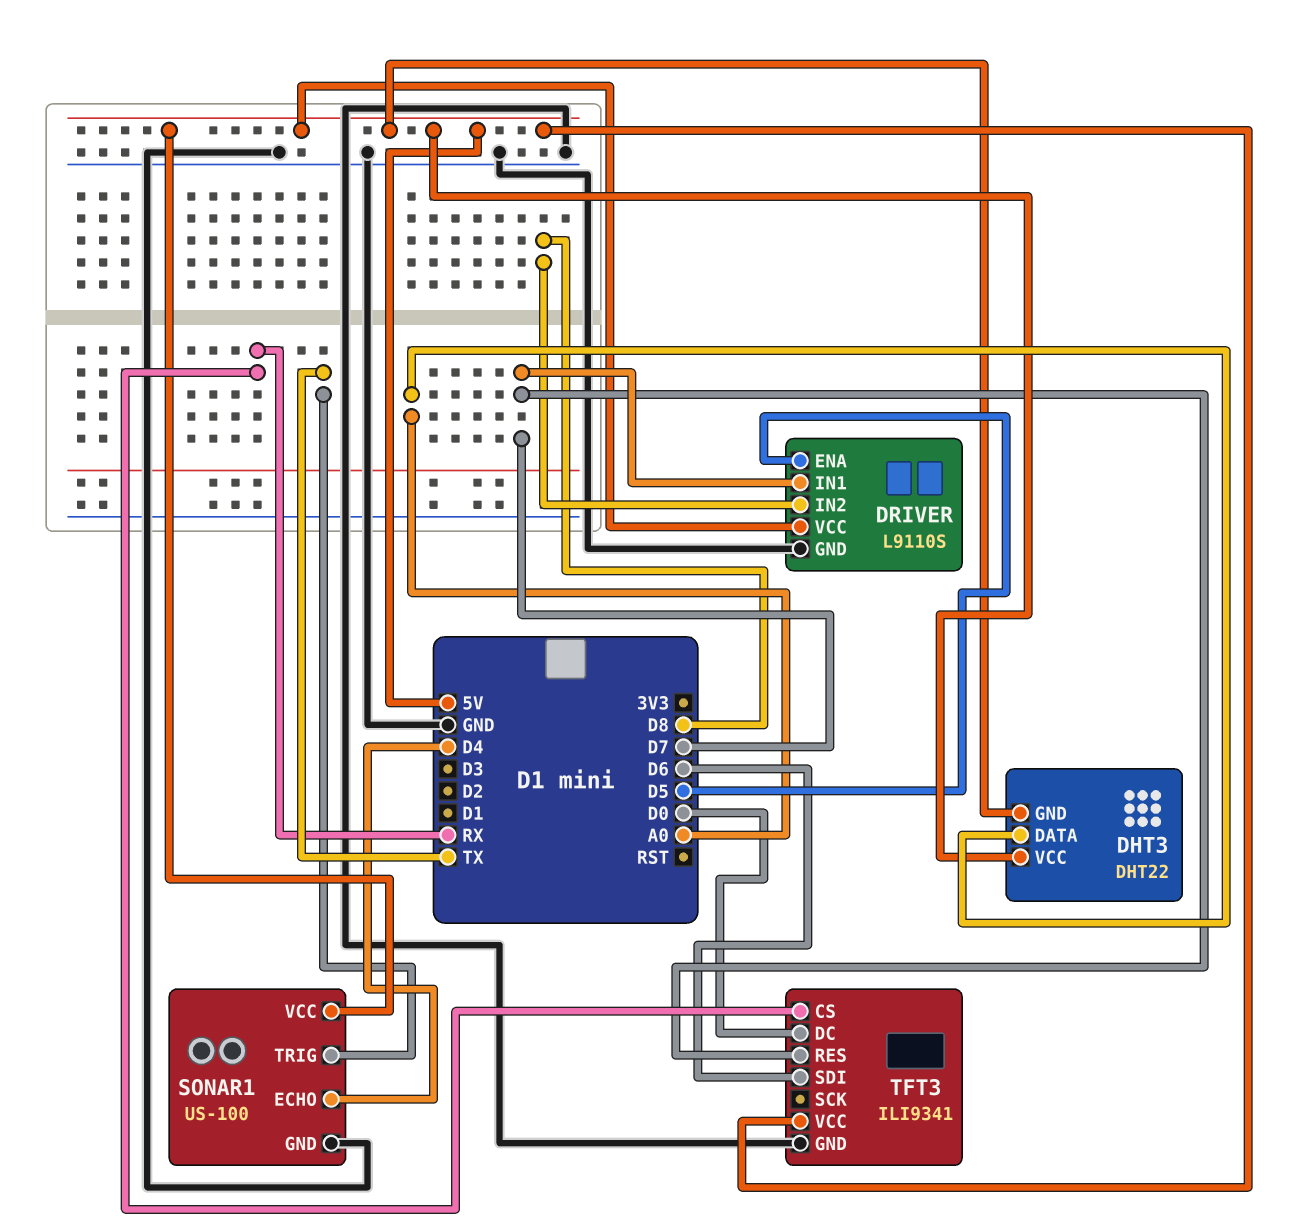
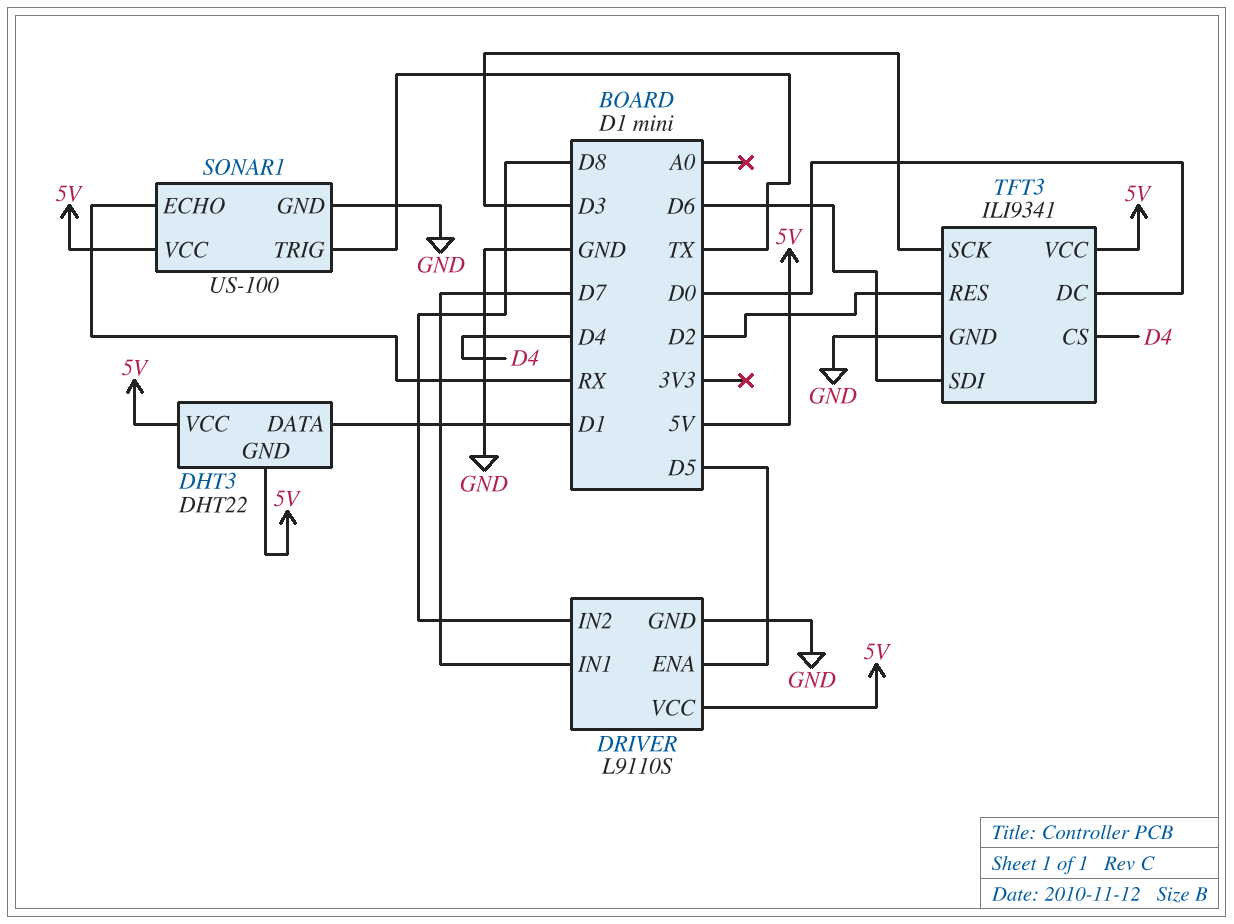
DHT3 pin DATA: A0 -> D1
SONAR1 pin ECHO: D4 -> RX
TFT3 pin CS: RX -> D4
TFT3 pin RES: D7 -> D2
TFT3 pin SCK: none -> D3

